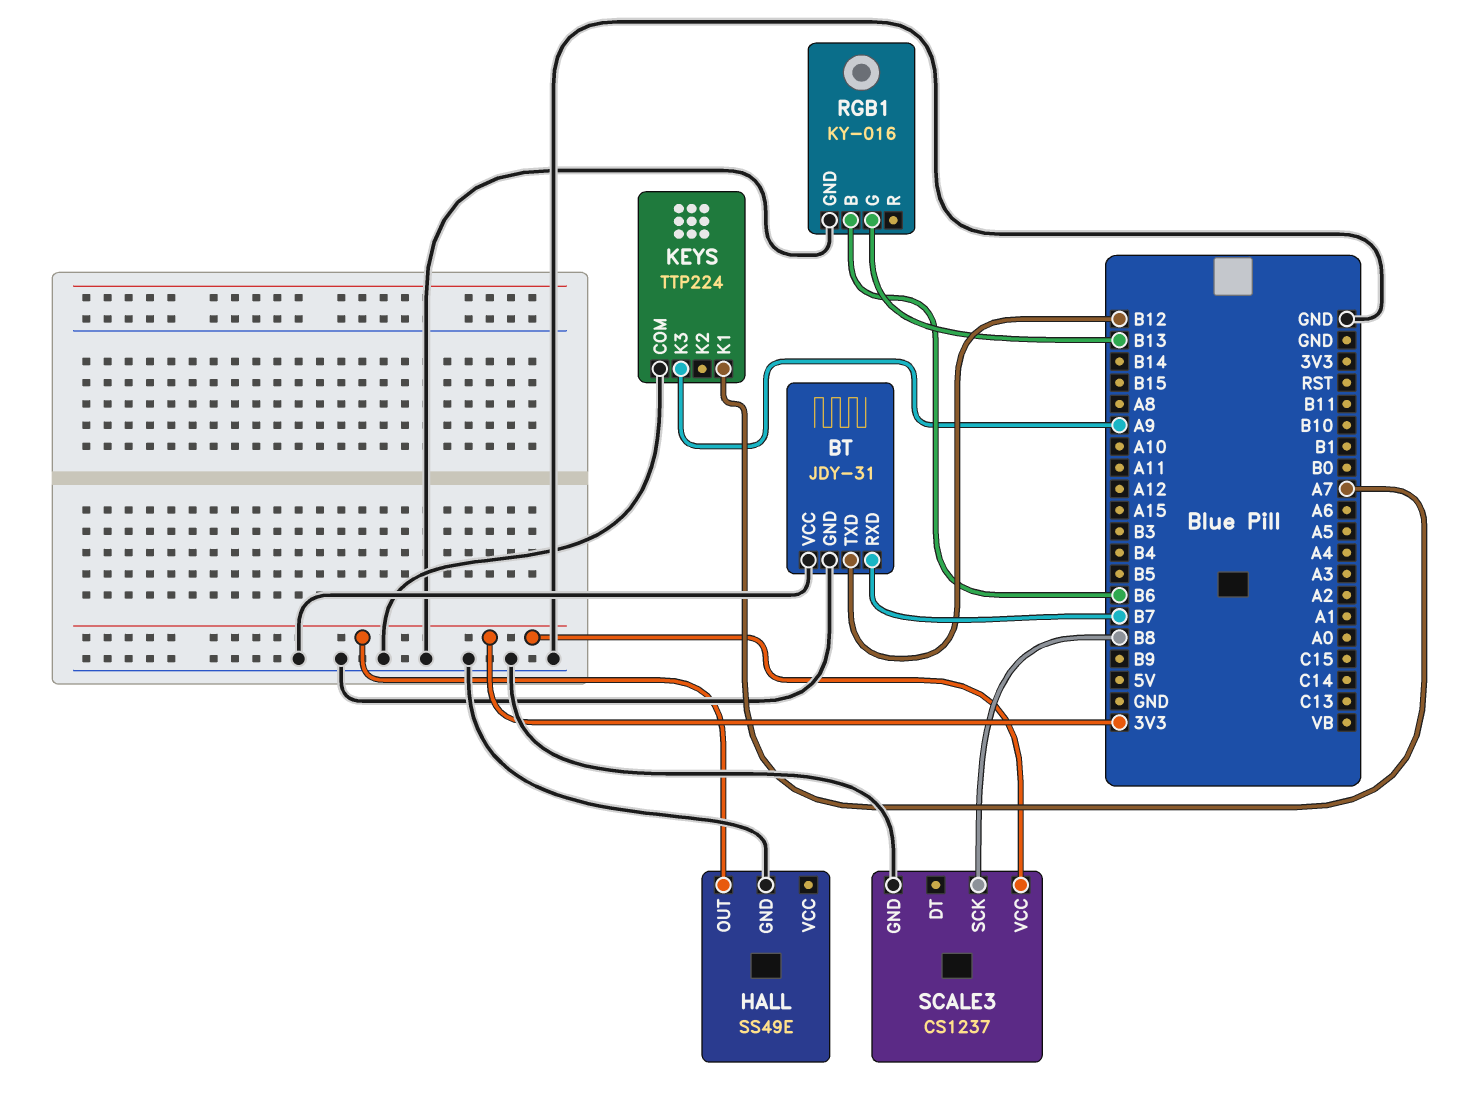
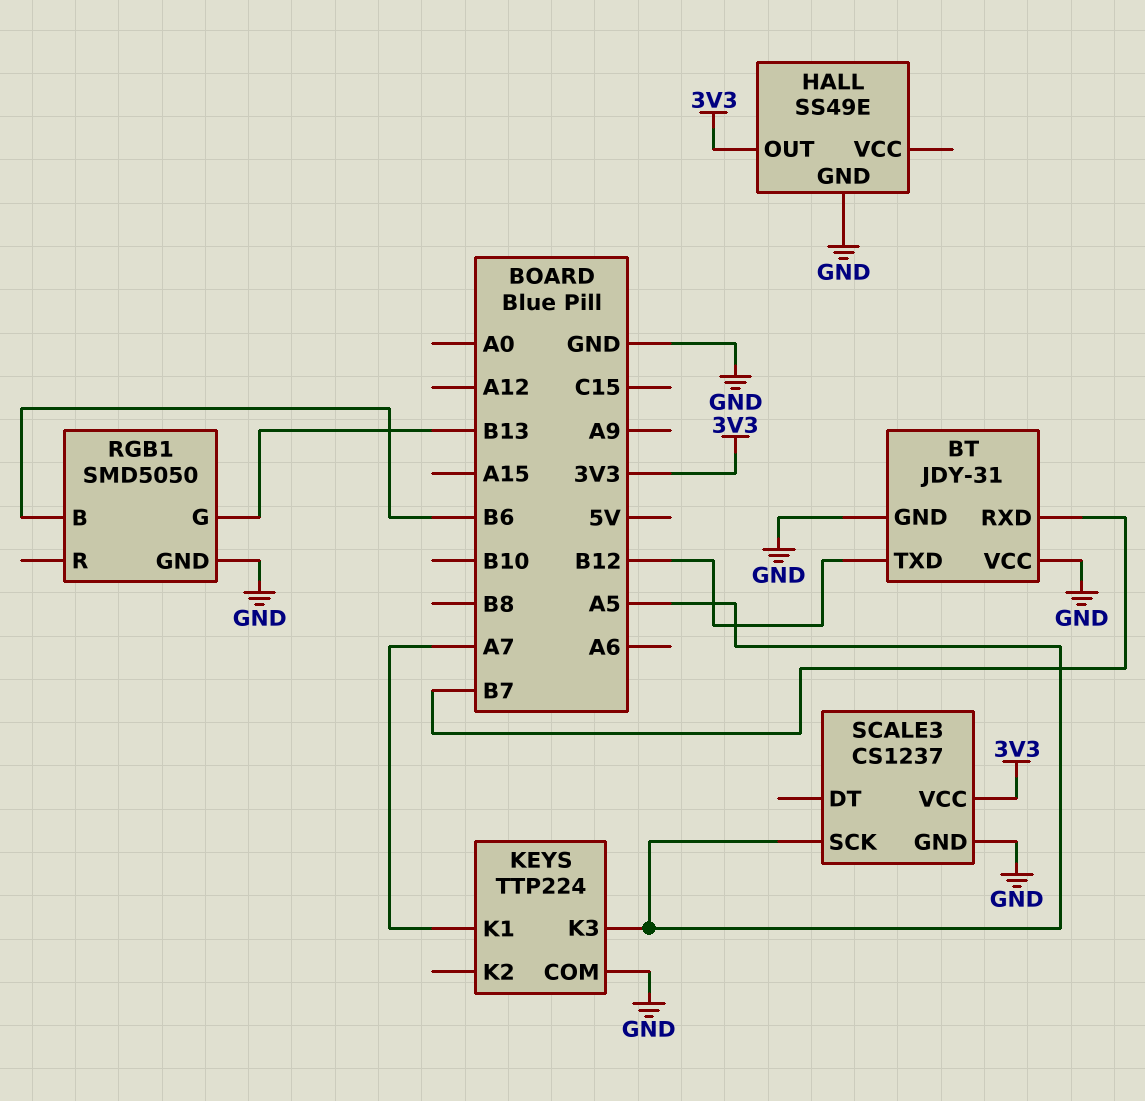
KEYS pin K3: A9 -> A5
RGB1: KY-016 -> SMD5050
SCALE3 pin SCK: B8 -> A5

